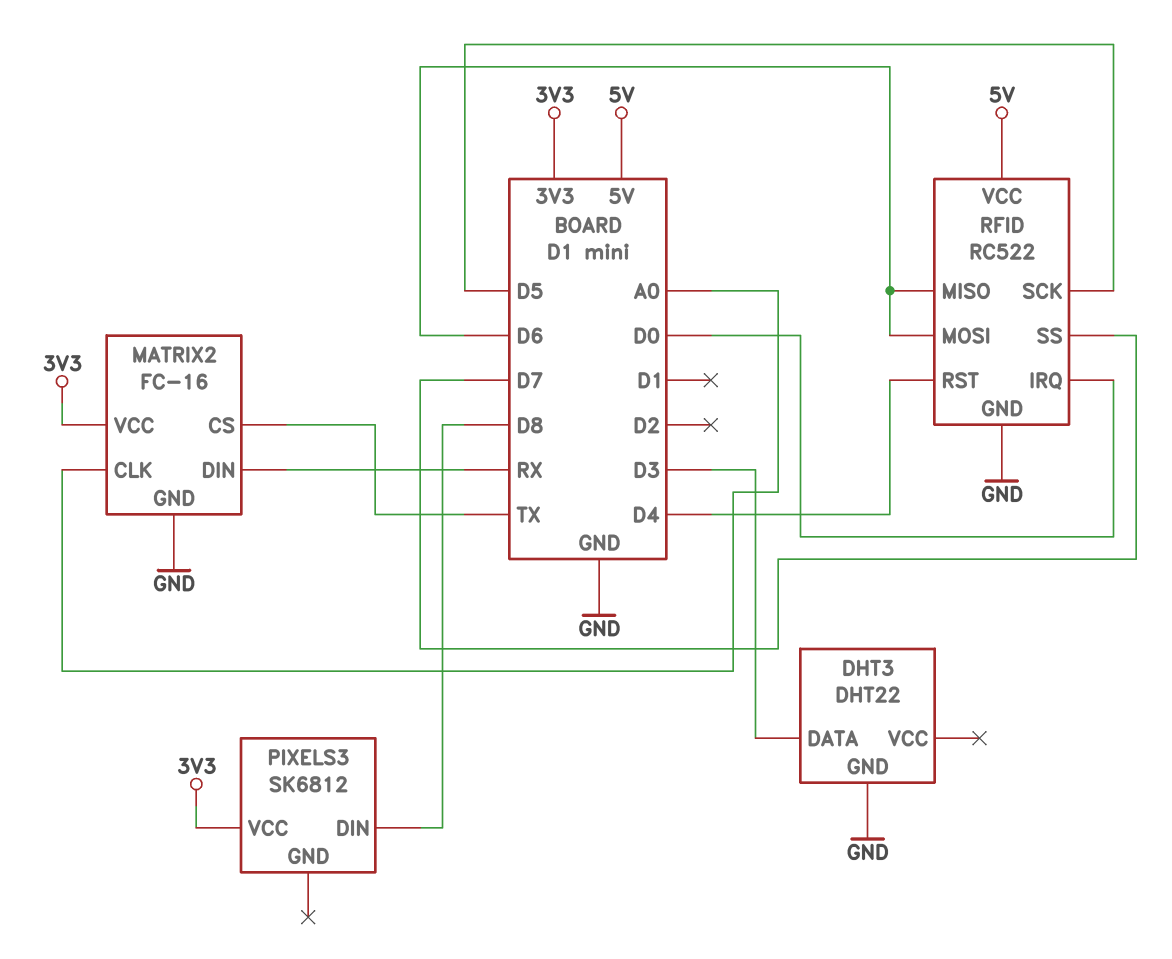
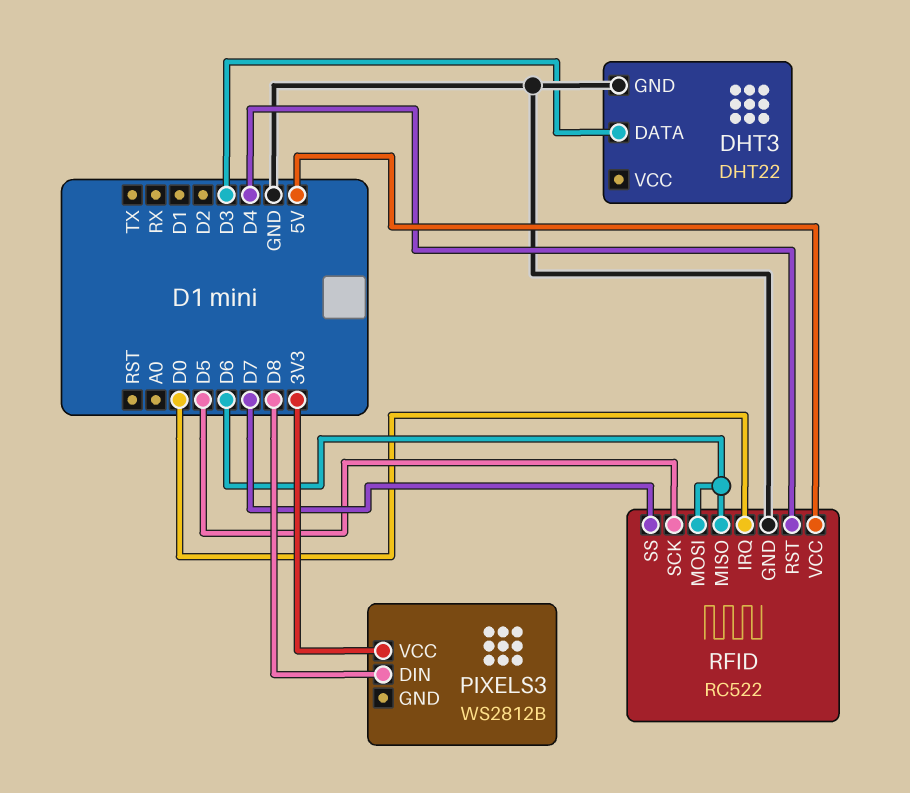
MATRIX2: FC-16 -> none
MATRIX2 pin CLK: A0 -> none
MATRIX2 pin CS: TX -> none
MATRIX2 pin DIN: RX -> none
MATRIX2 pin GND: GND -> none
MATRIX2 pin VCC: 3V3 -> none
PIXELS3: SK6812 -> WS2812B

